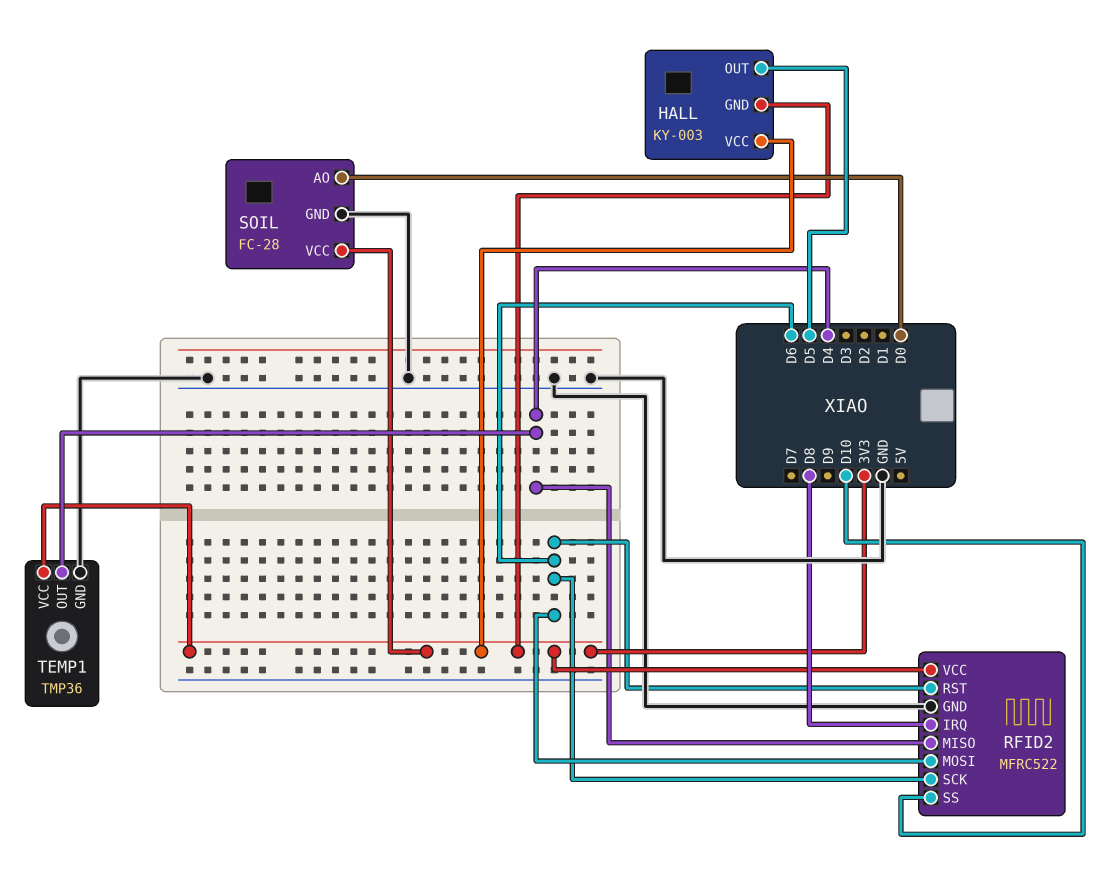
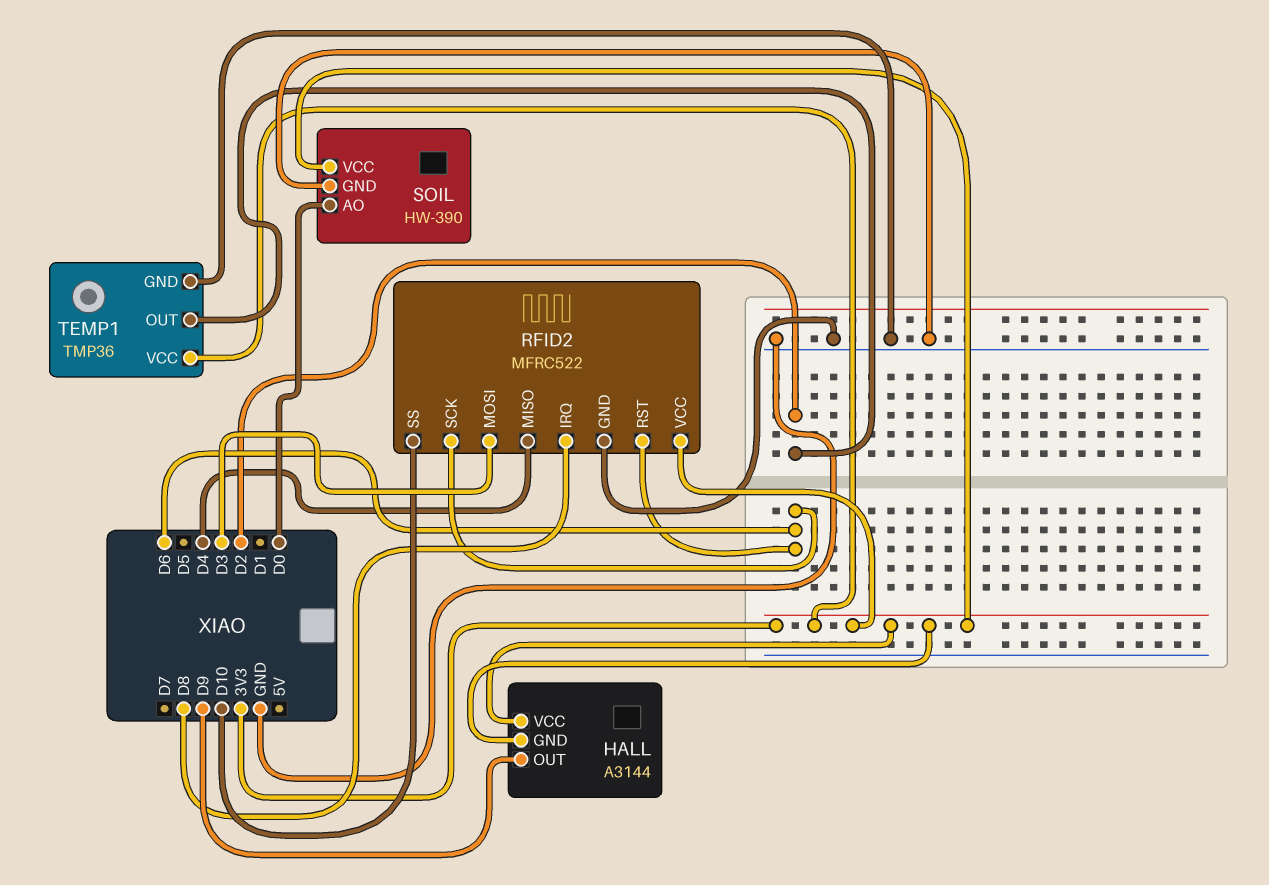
HALL: KY-003 -> A3144
HALL pin OUT: D5 -> D9
RFID2 pin MOSI: D6 -> D3
SOIL: FC-28 -> HW-390
TEMP1 pin OUT: D4 -> D2

